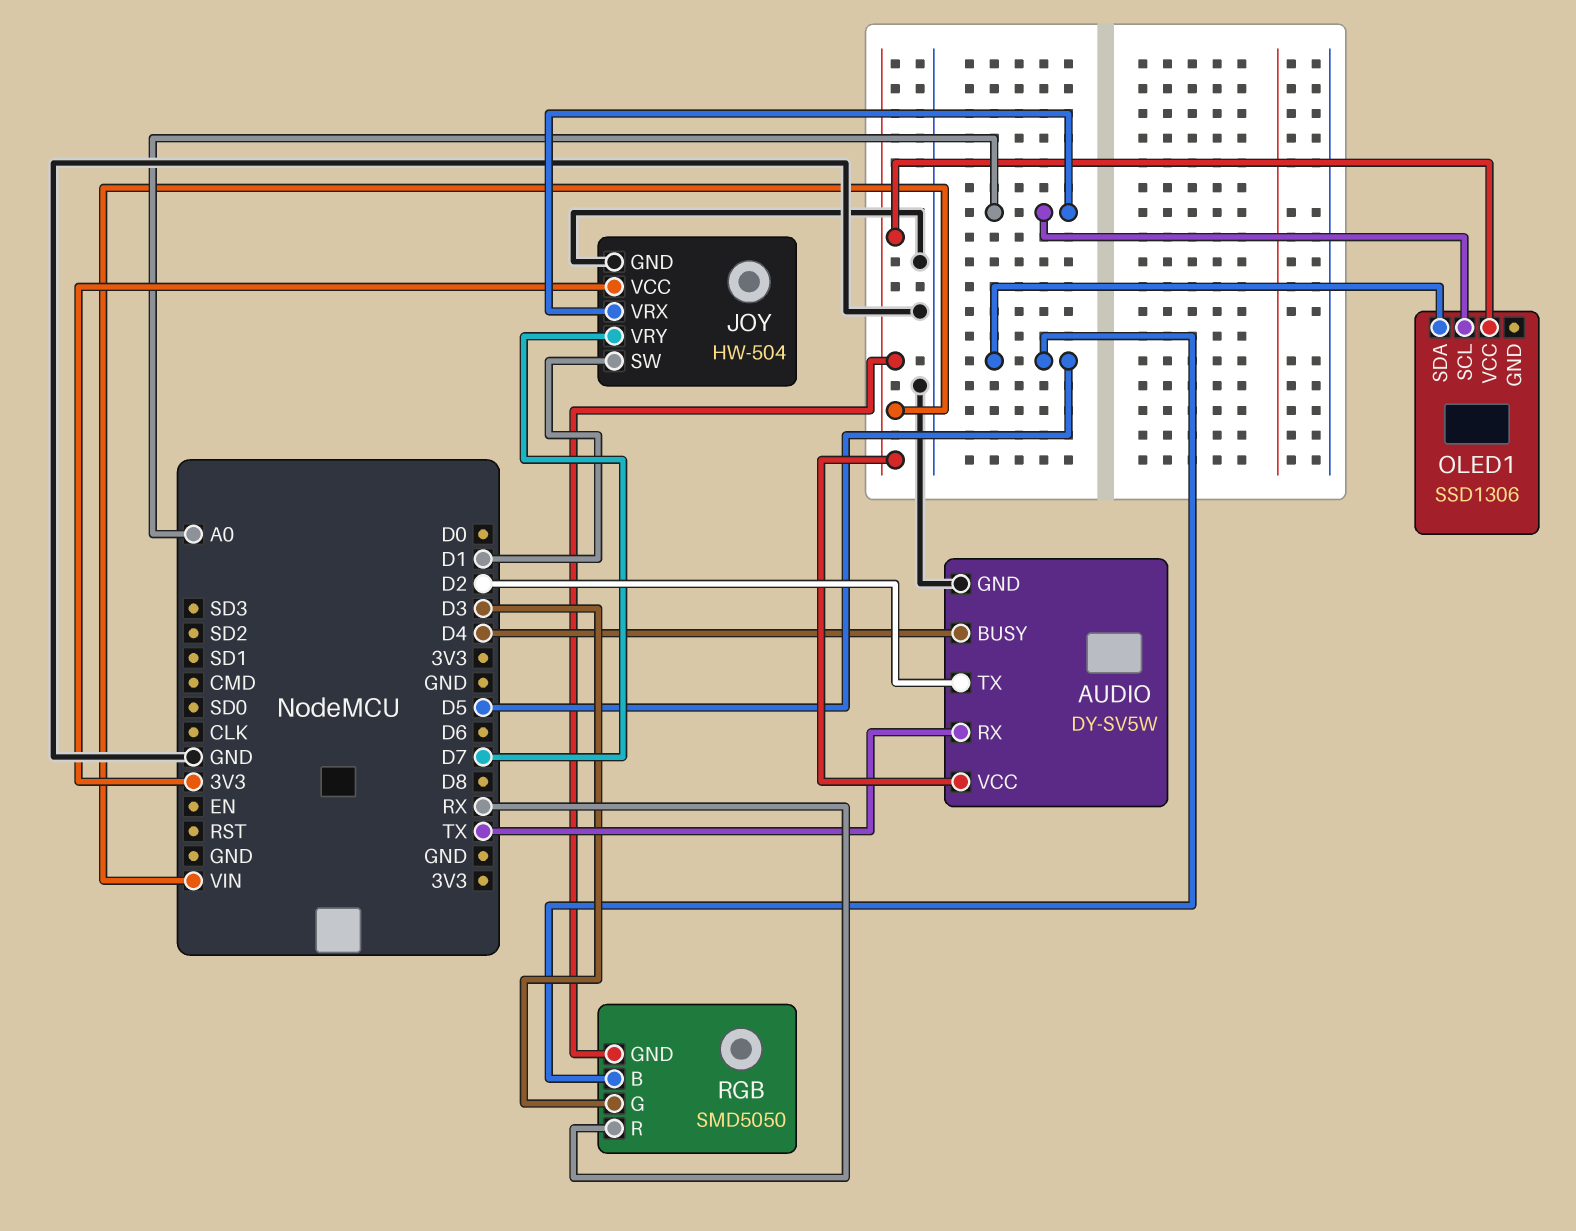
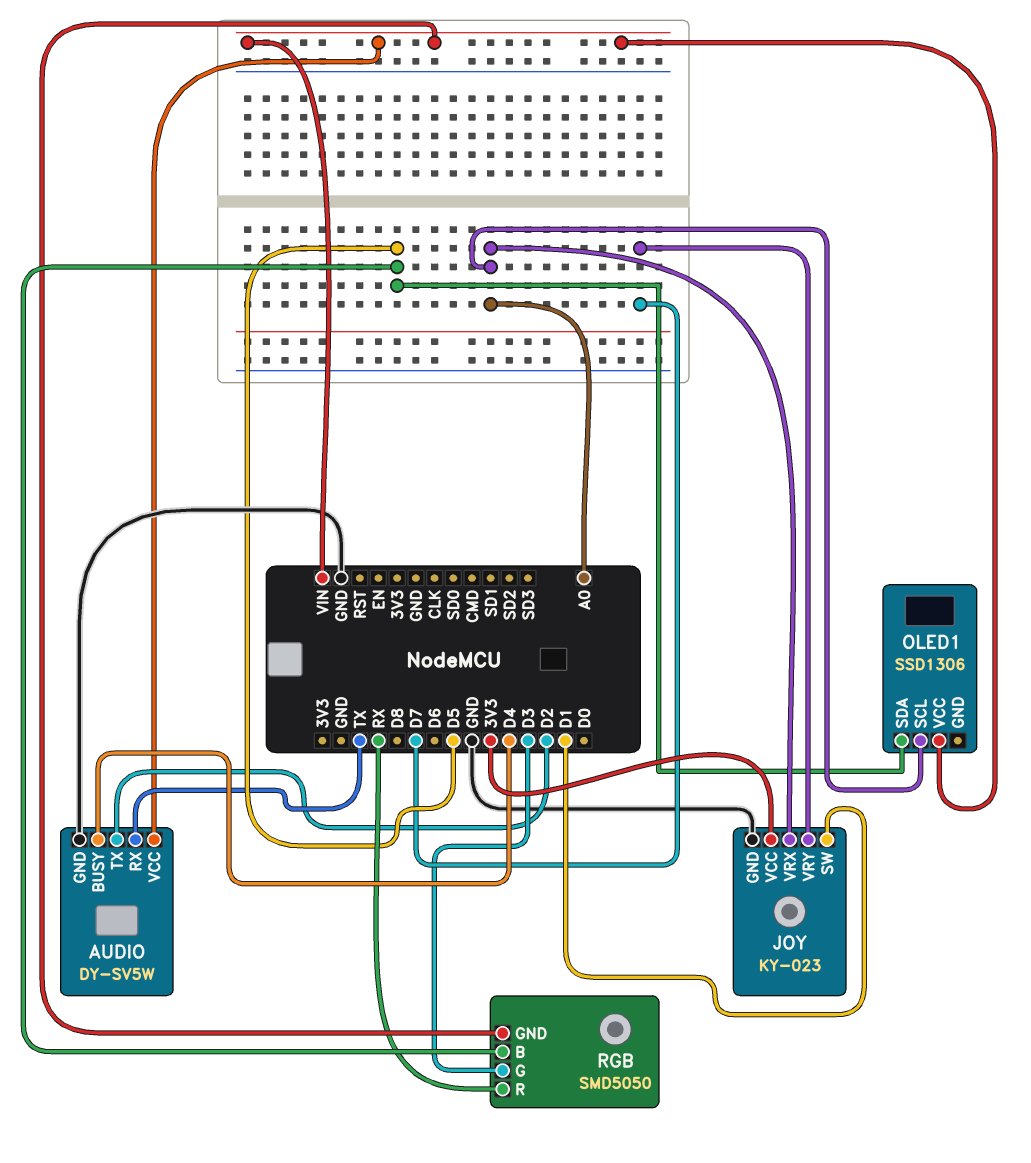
JOY: HW-504 -> KY-023

